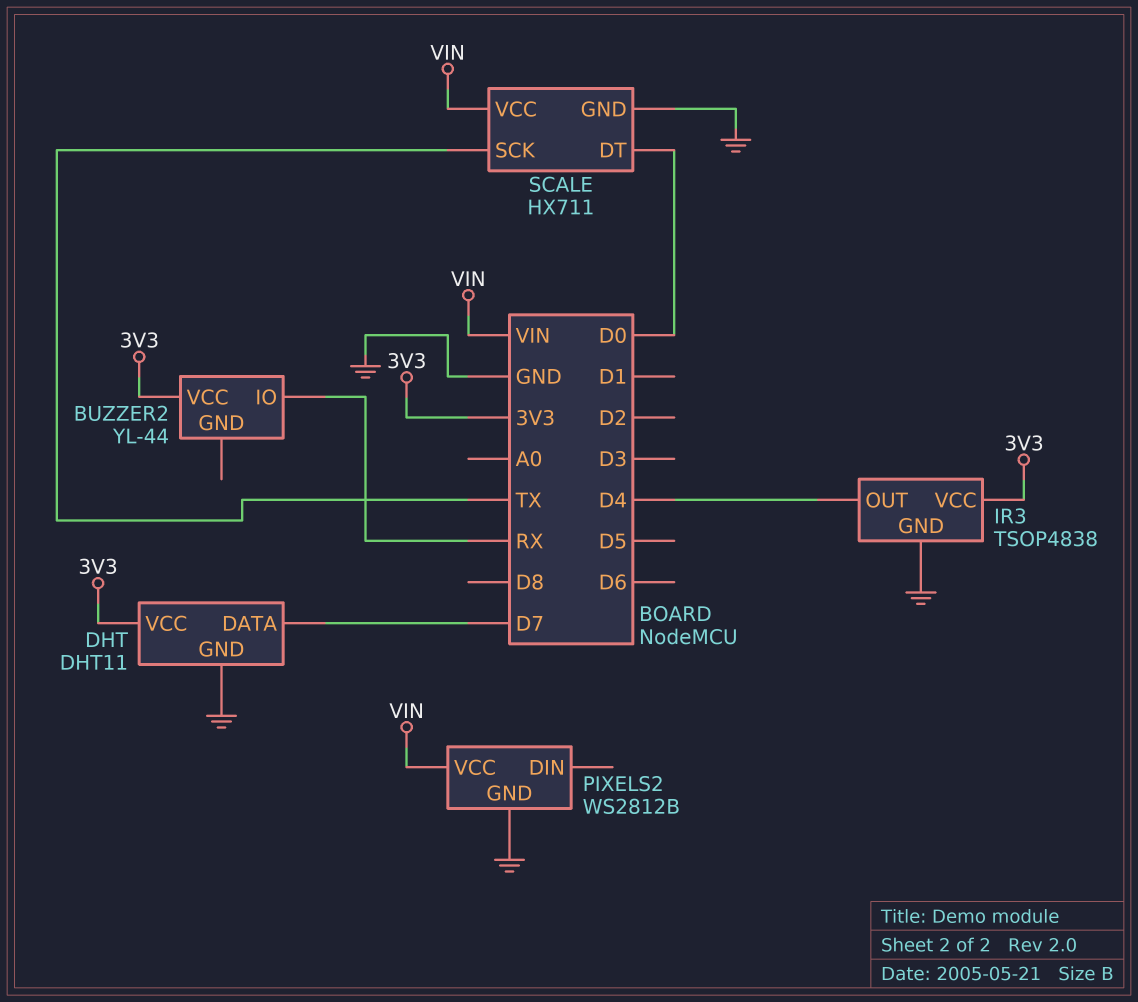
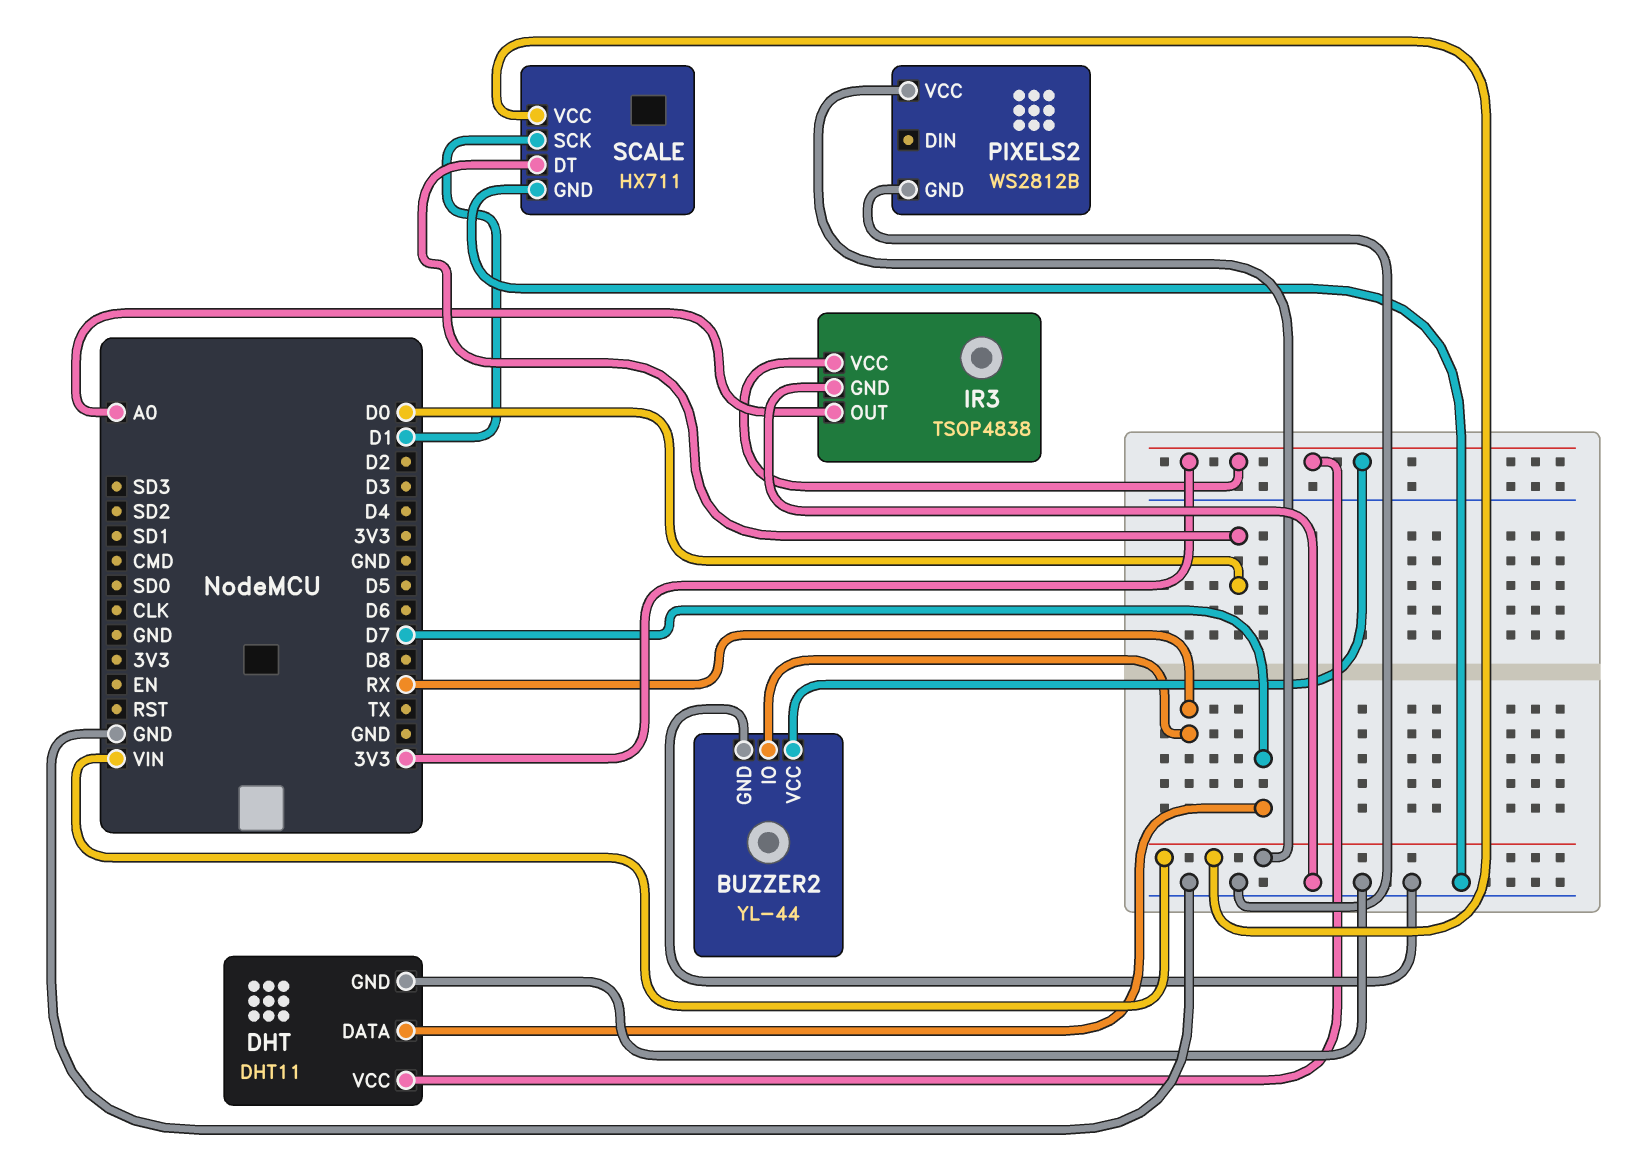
BUZZER2 pin GND: none -> GND
IR3 pin OUT: D4 -> A0
SCALE pin SCK: TX -> D1

